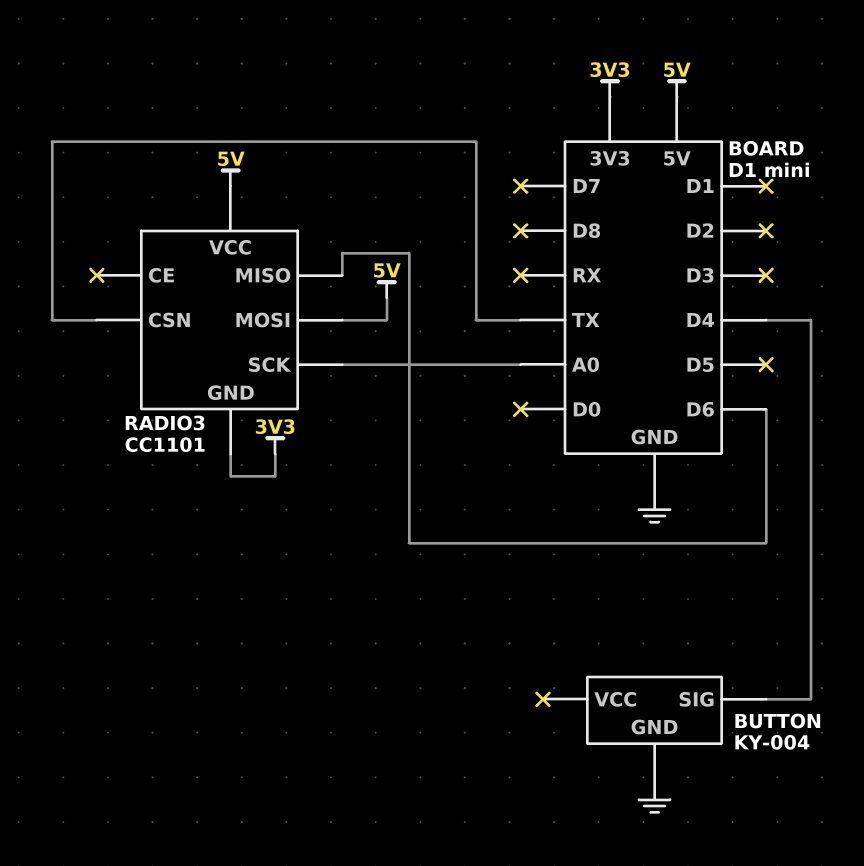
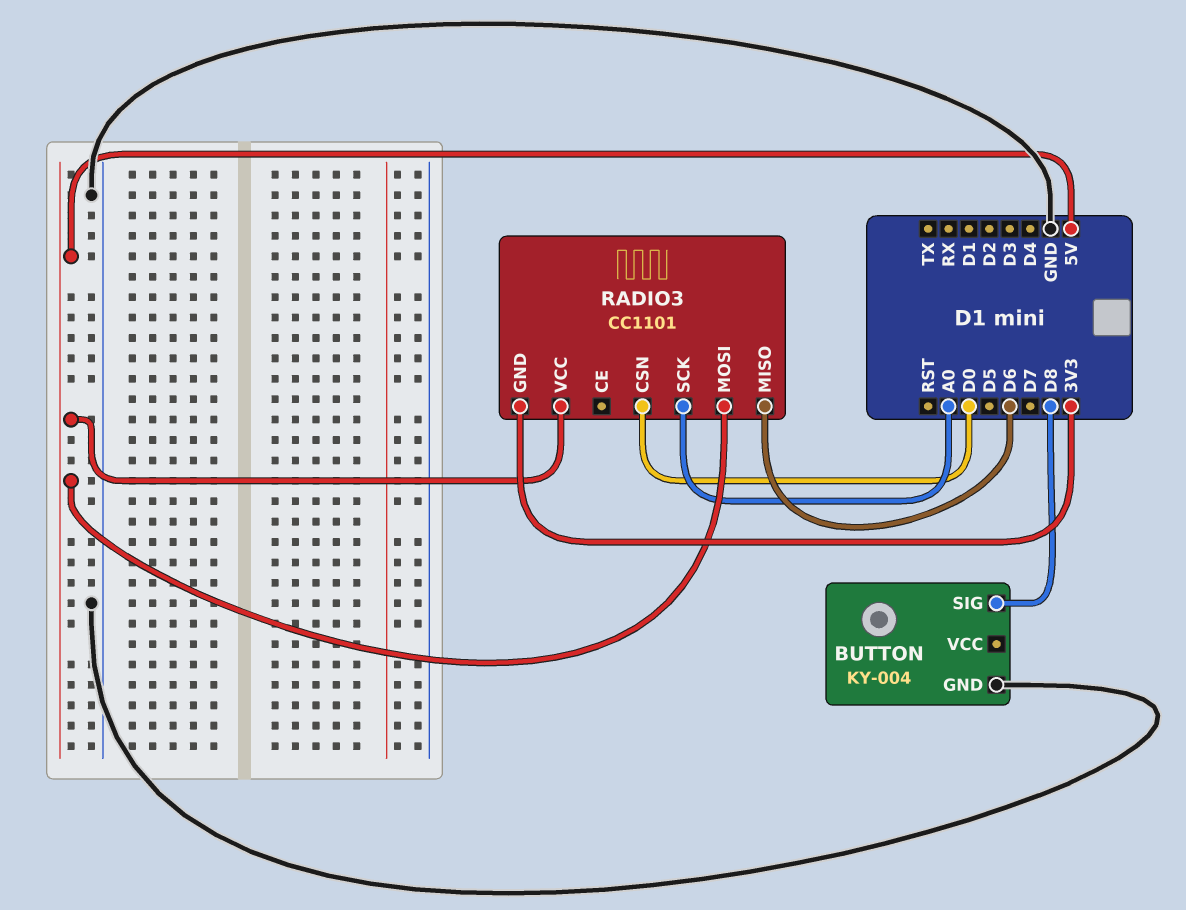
BUTTON pin SIG: D4 -> D8
RADIO3 pin CSN: TX -> D0

